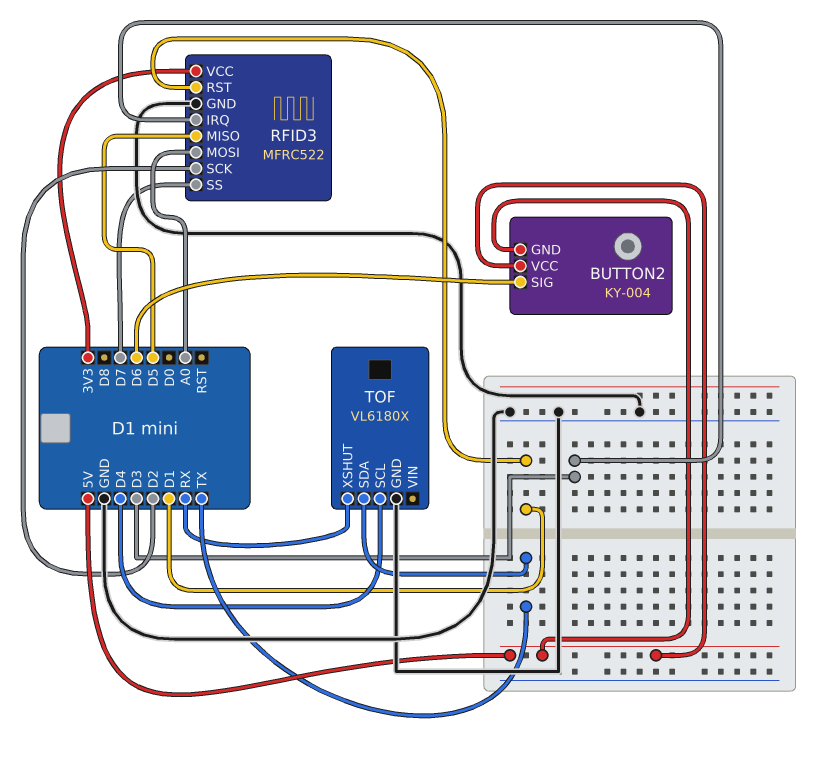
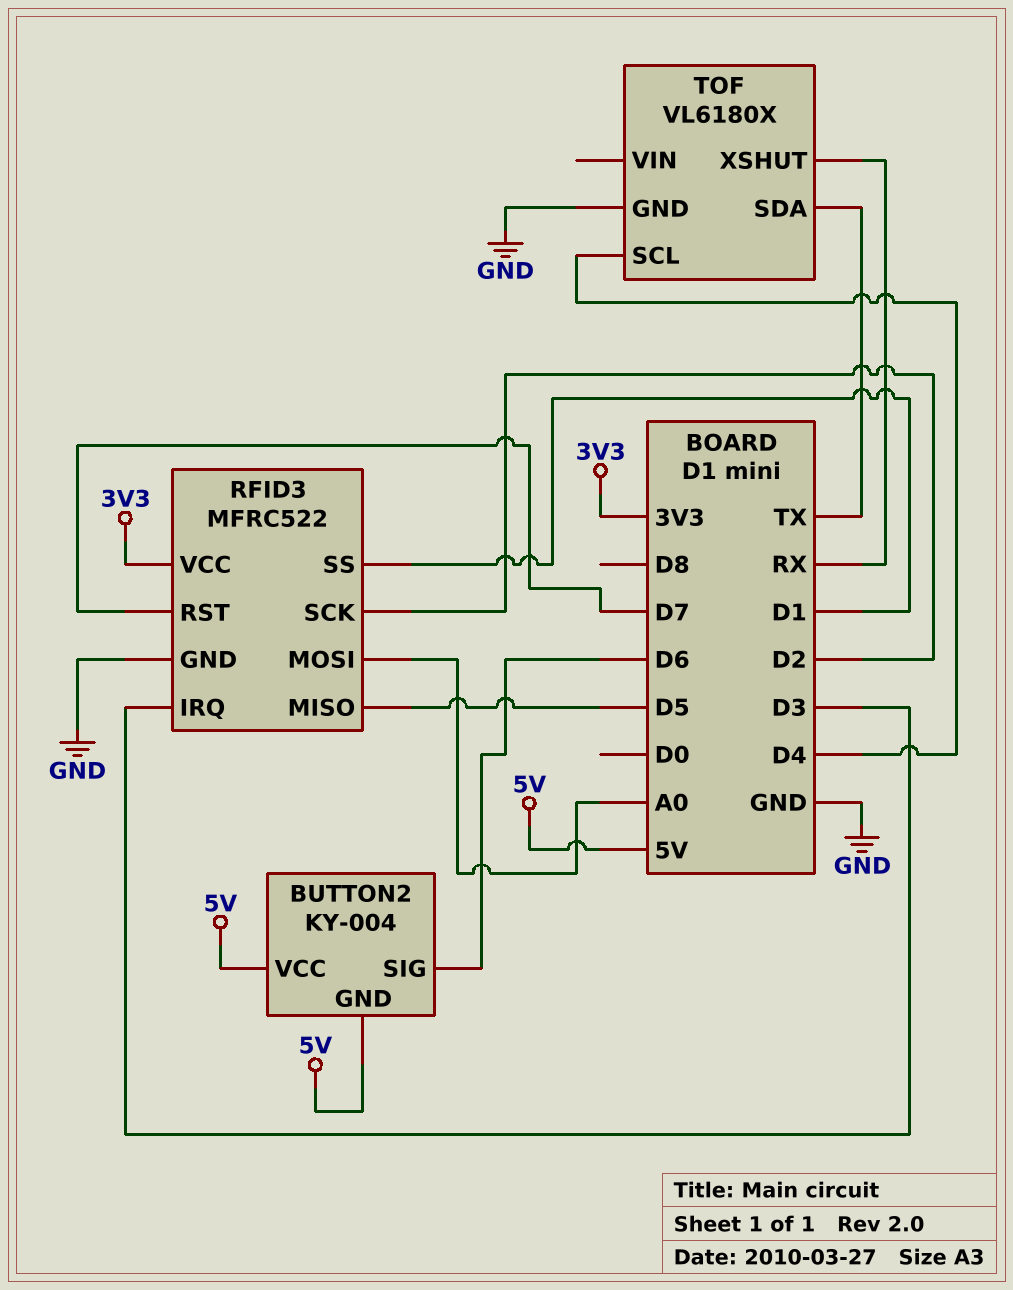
RFID3 pin RST: D1 -> D7
RFID3 pin SS: D7 -> D1

